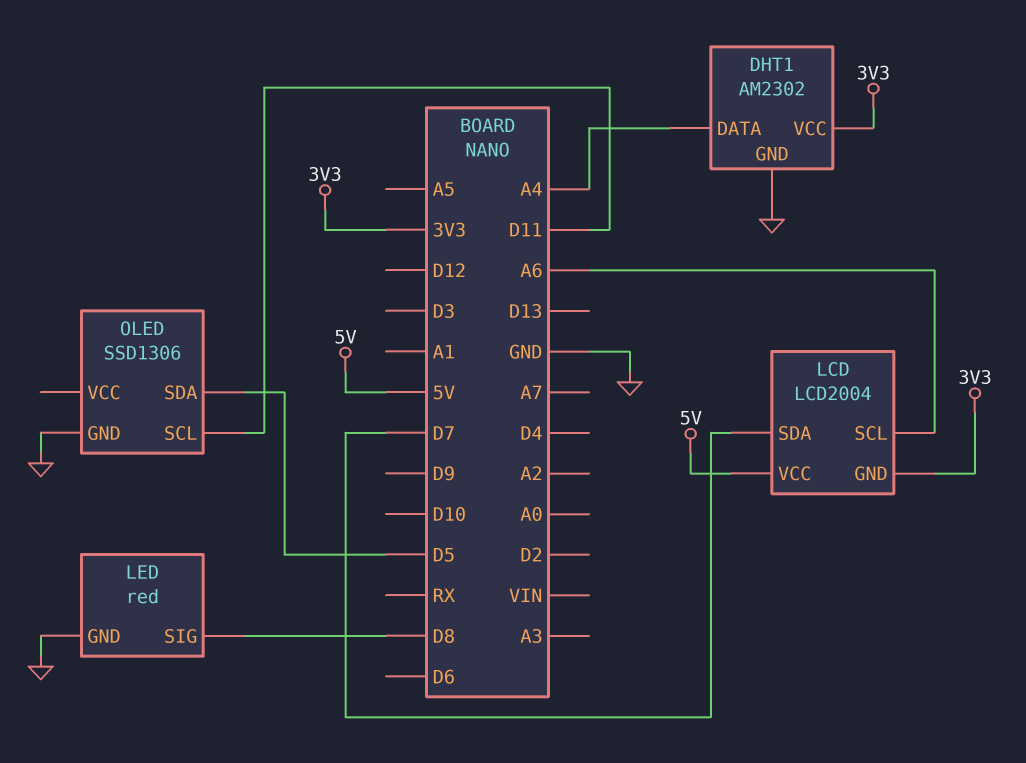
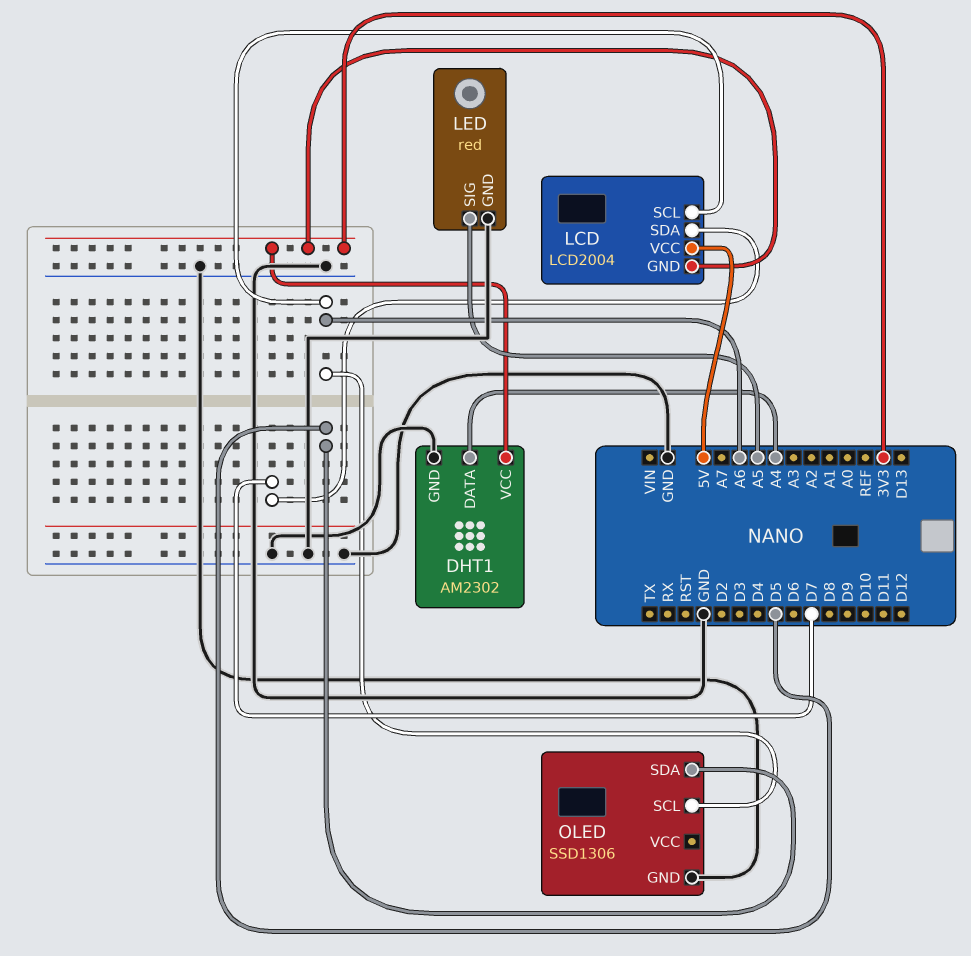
LED pin SIG: D8 -> A5
OLED pin SCL: D11 -> A6

